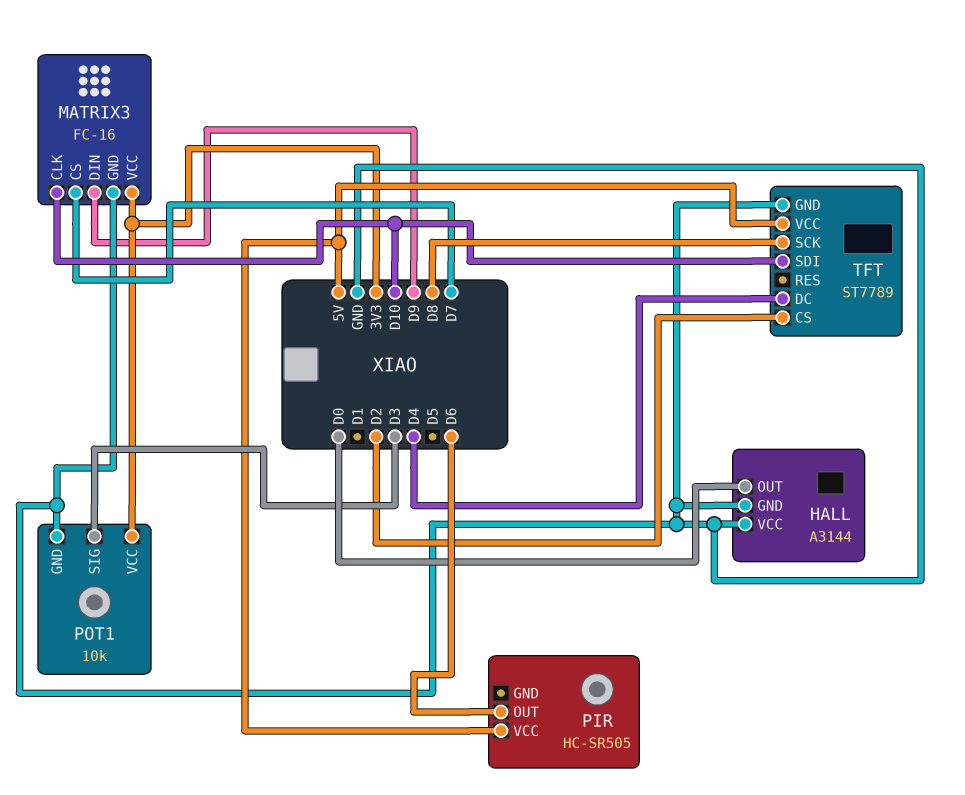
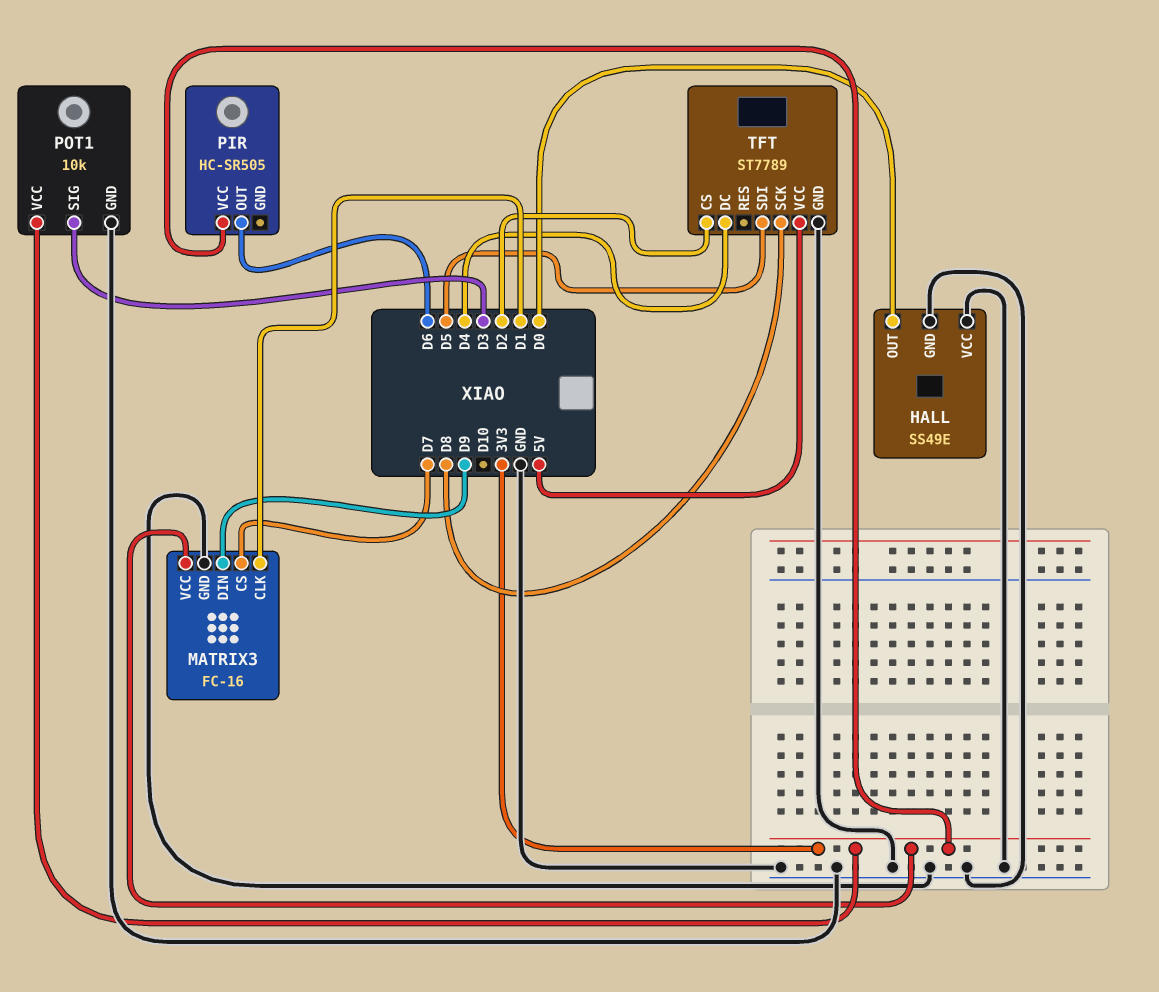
HALL: A3144 -> SS49E
MATRIX3 pin CLK: D10 -> D1
PIR pin VCC: 5V -> 3V3
TFT pin SDI: D10 -> D5

